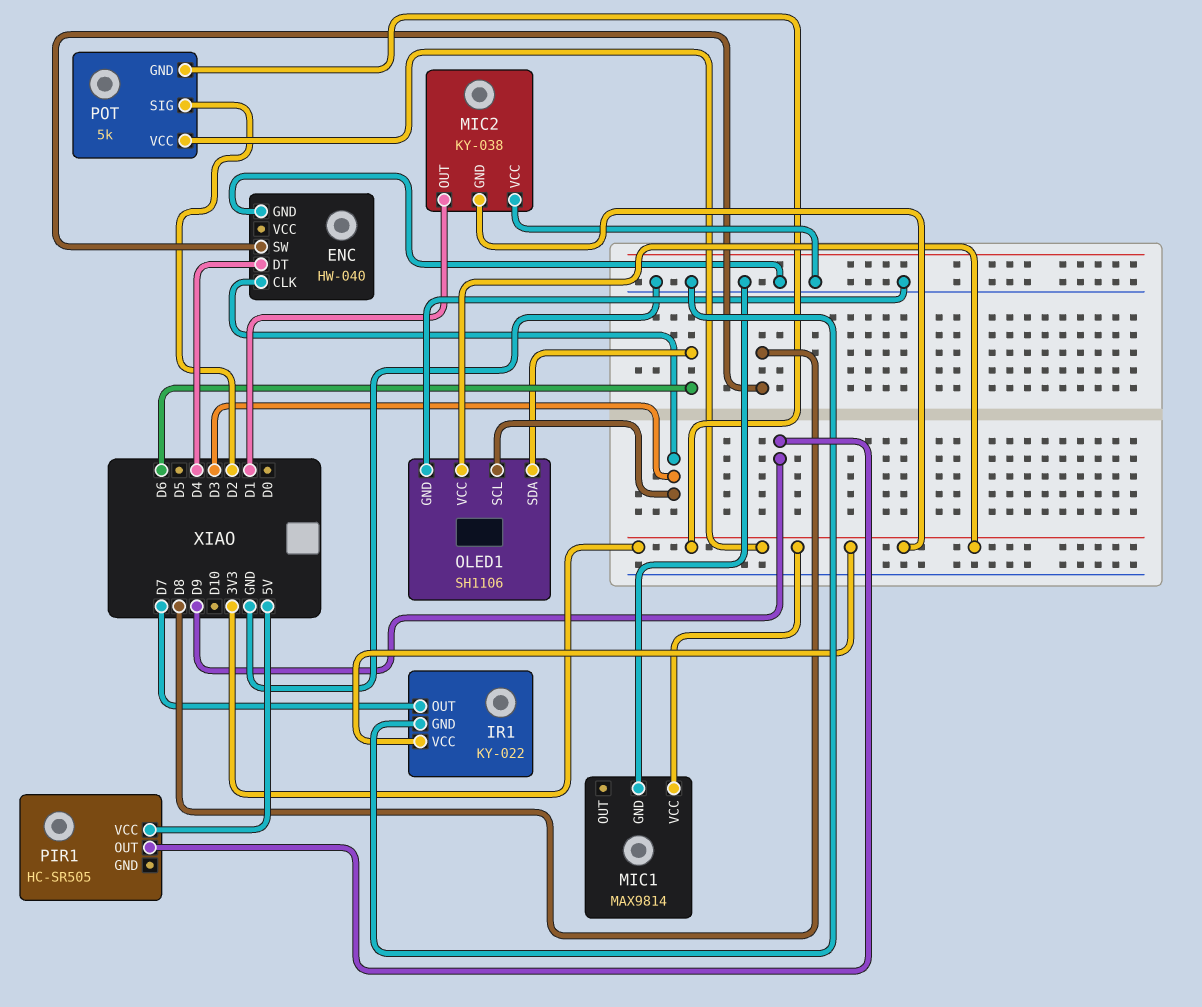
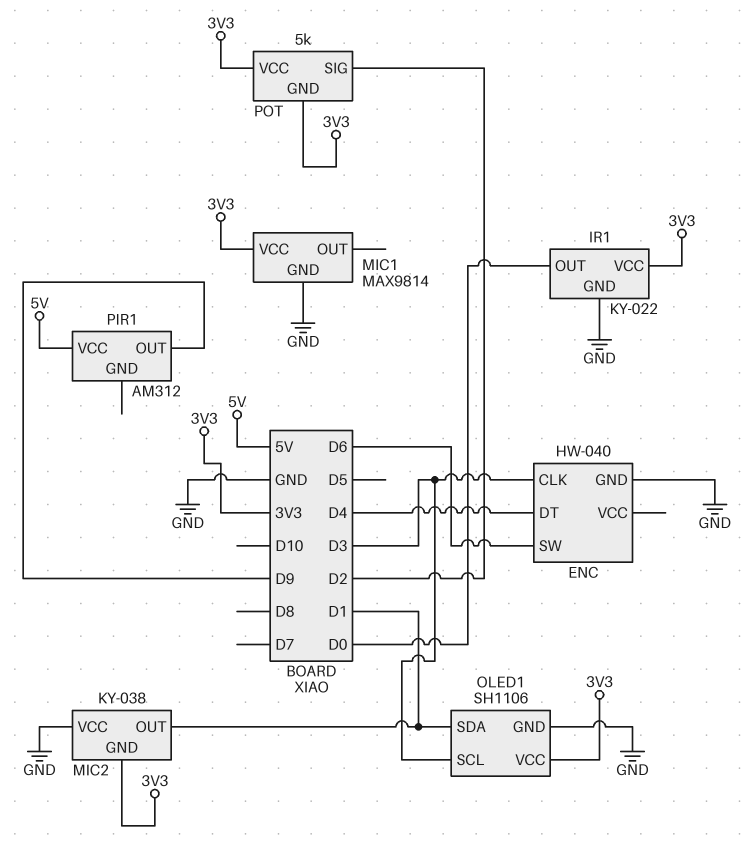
ENC pin SW: D8 -> D6
IR1 pin OUT: D7 -> D0
OLED1 pin SDA: D6 -> D1
PIR1: HC-SR505 -> AM312

